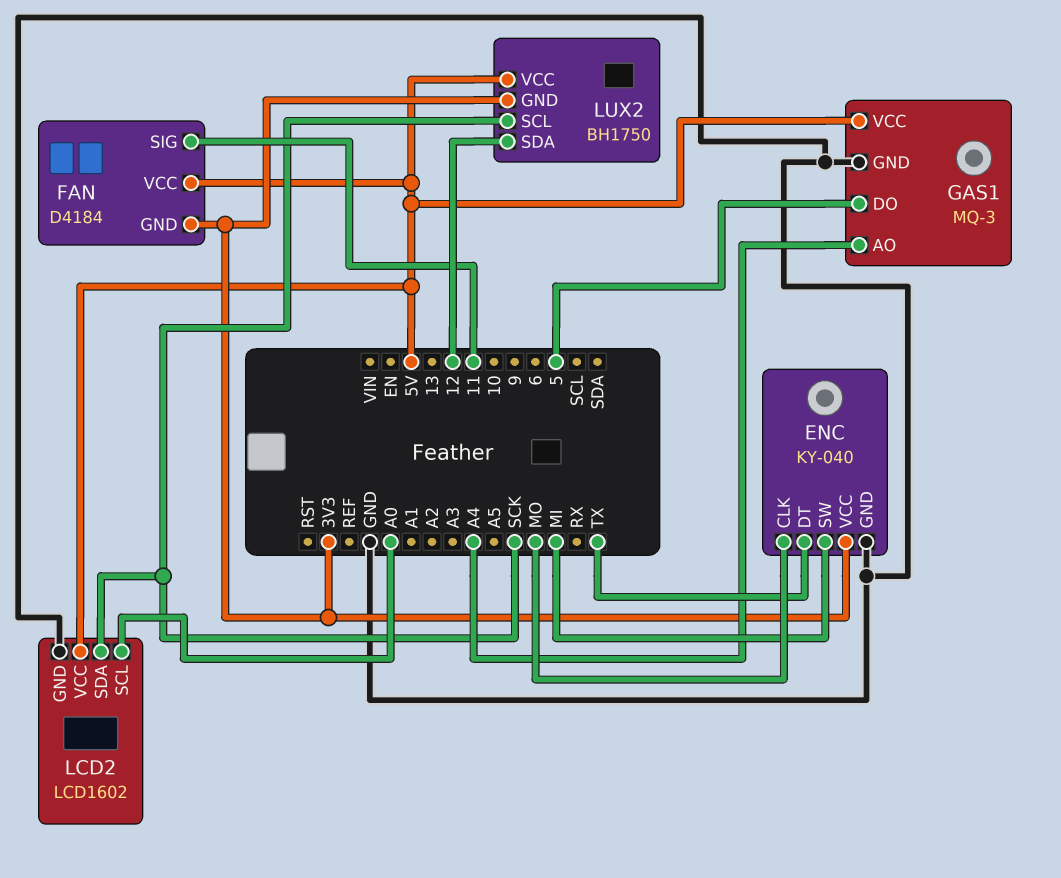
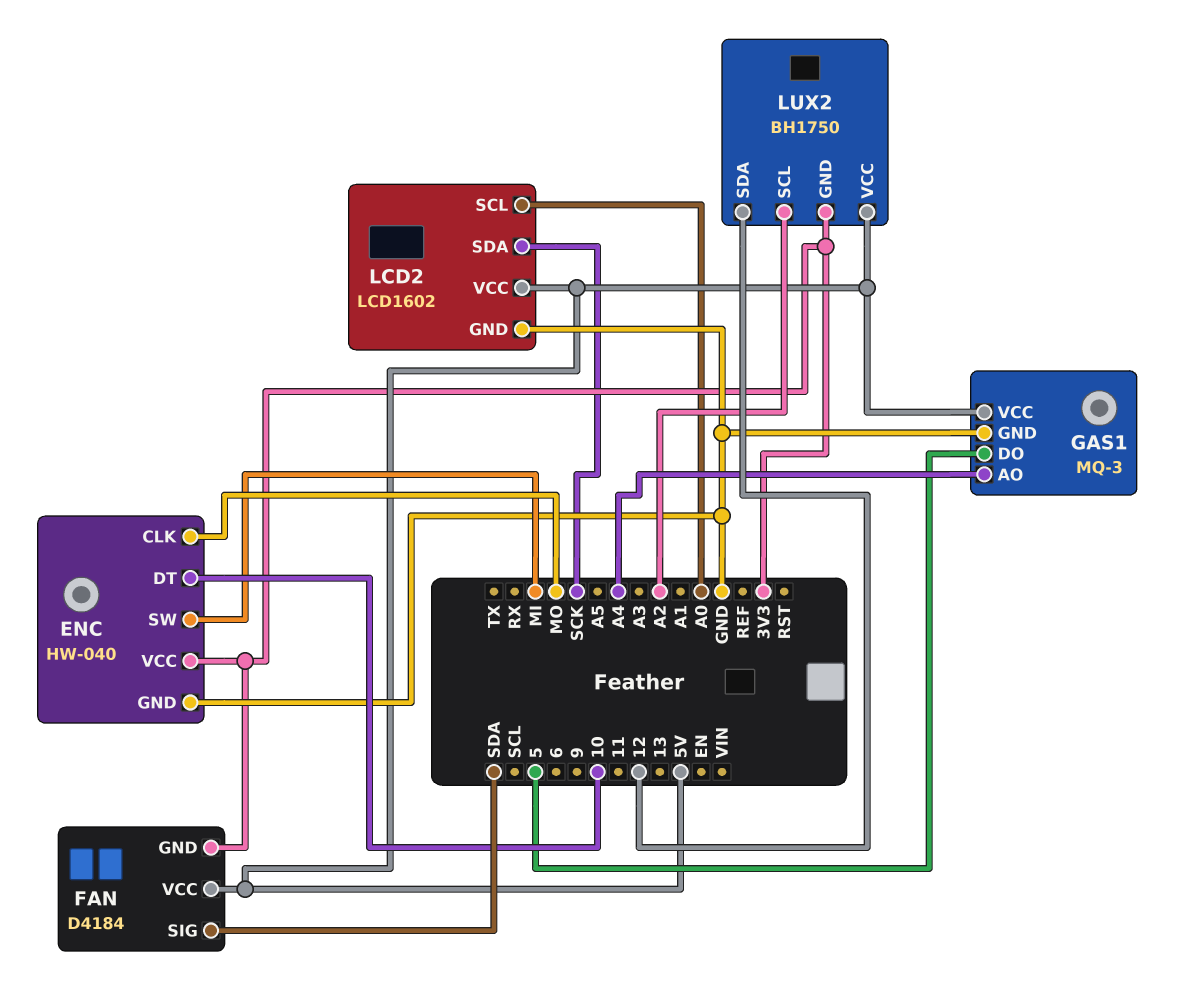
ENC: KY-040 -> HW-040
ENC pin DT: TX -> 10
FAN pin SIG: 11 -> SDA
LUX2 pin SCL: SCK -> A2

